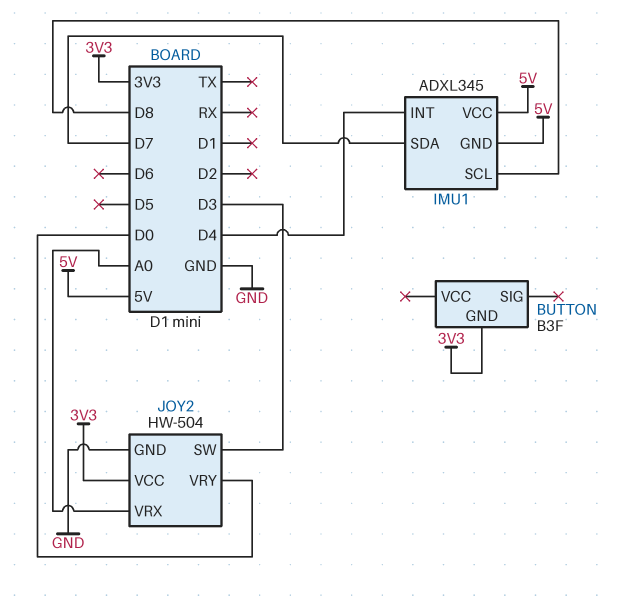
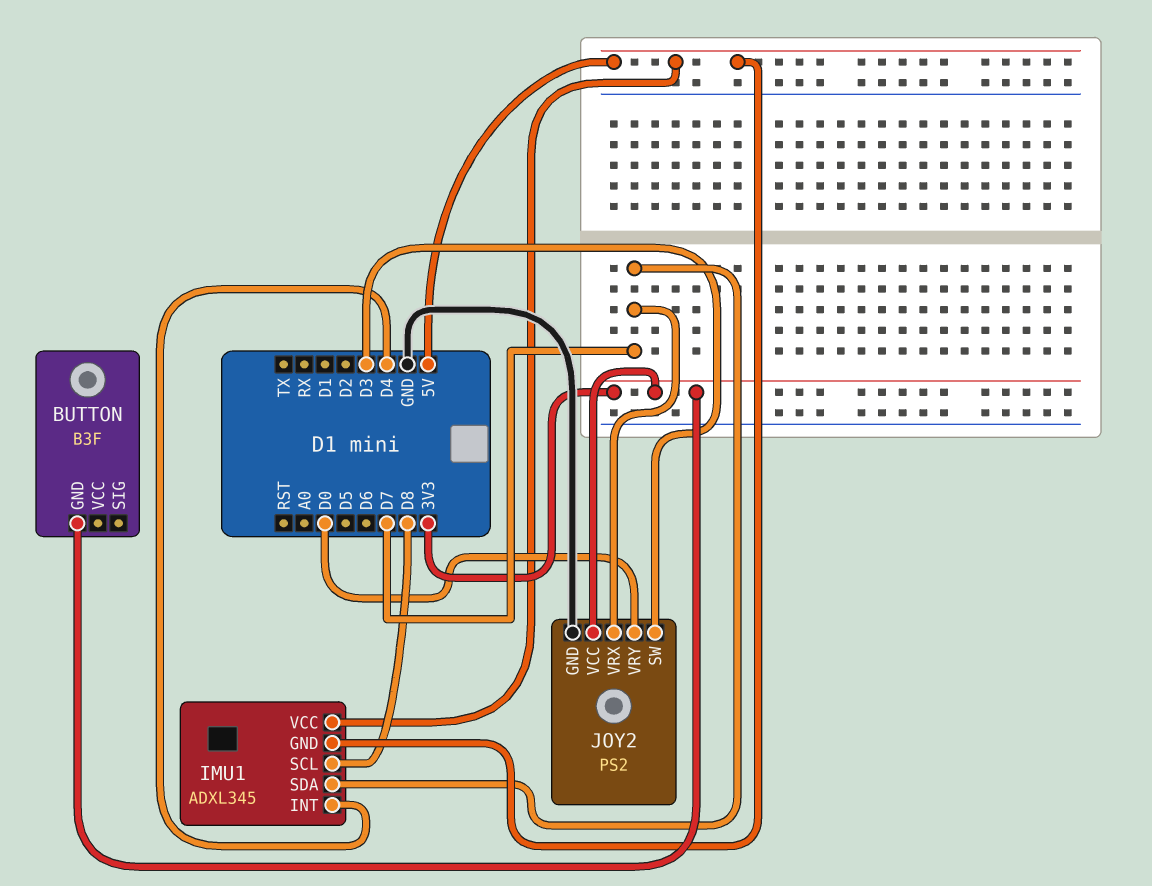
JOY2: HW-504 -> PS2
JOY2 pin VRX: A0 -> D7

